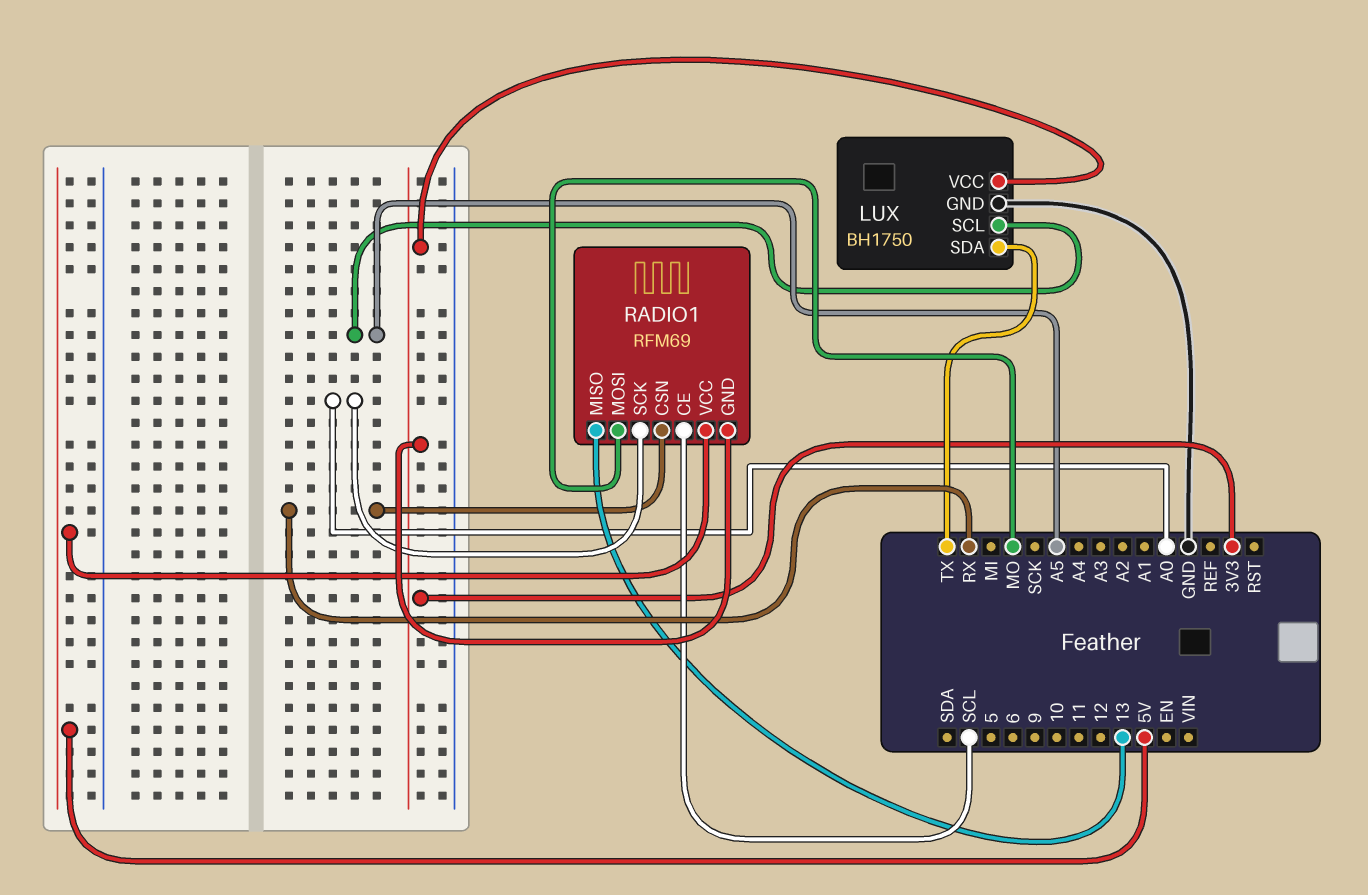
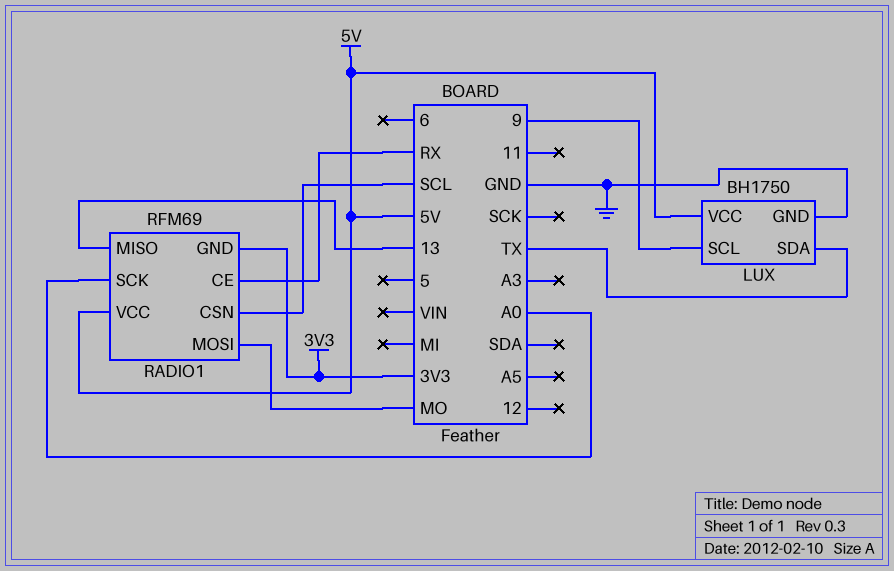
LUX pin SCL: A5 -> 9
LUX pin VCC: 3V3 -> 5V
RADIO1 pin CE: SCL -> RX
RADIO1 pin CSN: RX -> SCL

